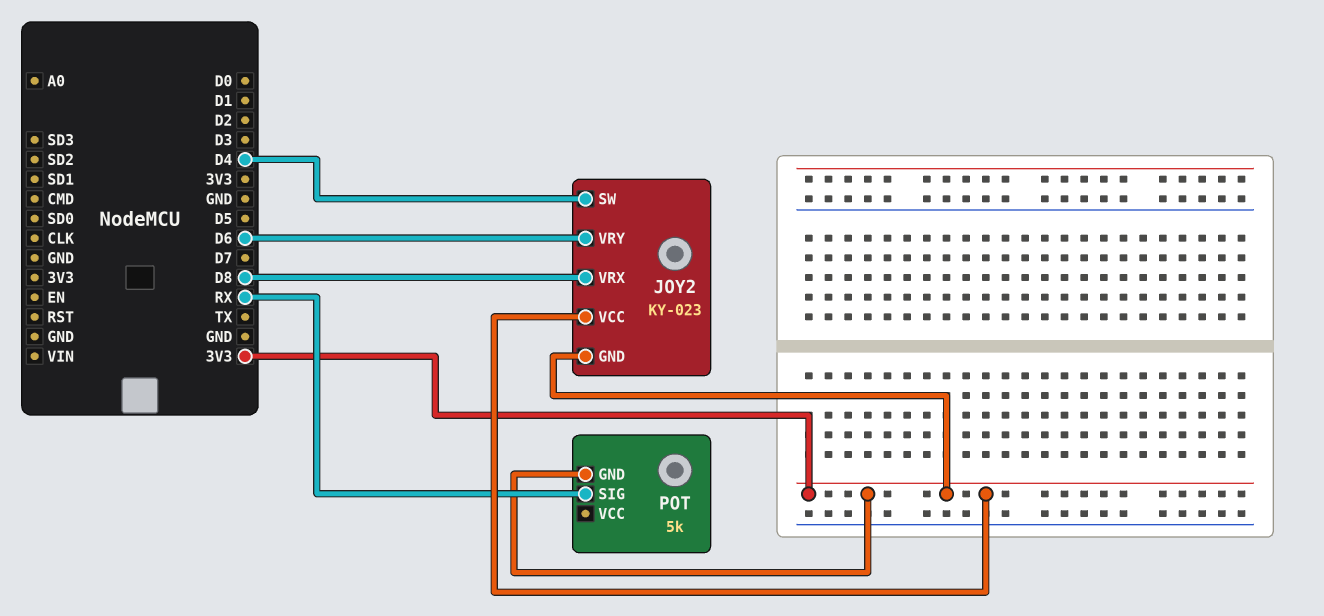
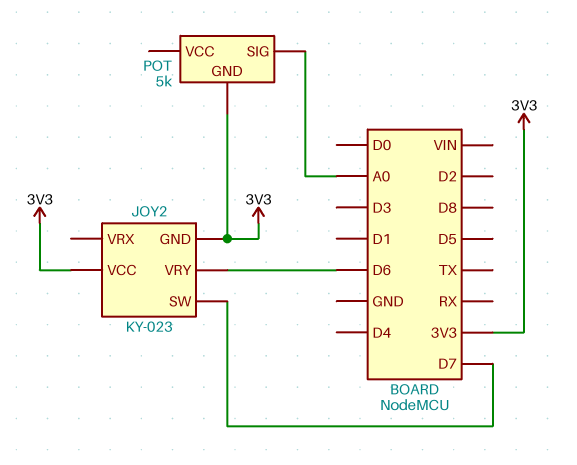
JOY2 pin SW: D4 -> D7
JOY2 pin VRX: D8 -> none
POT pin SIG: RX -> A0

